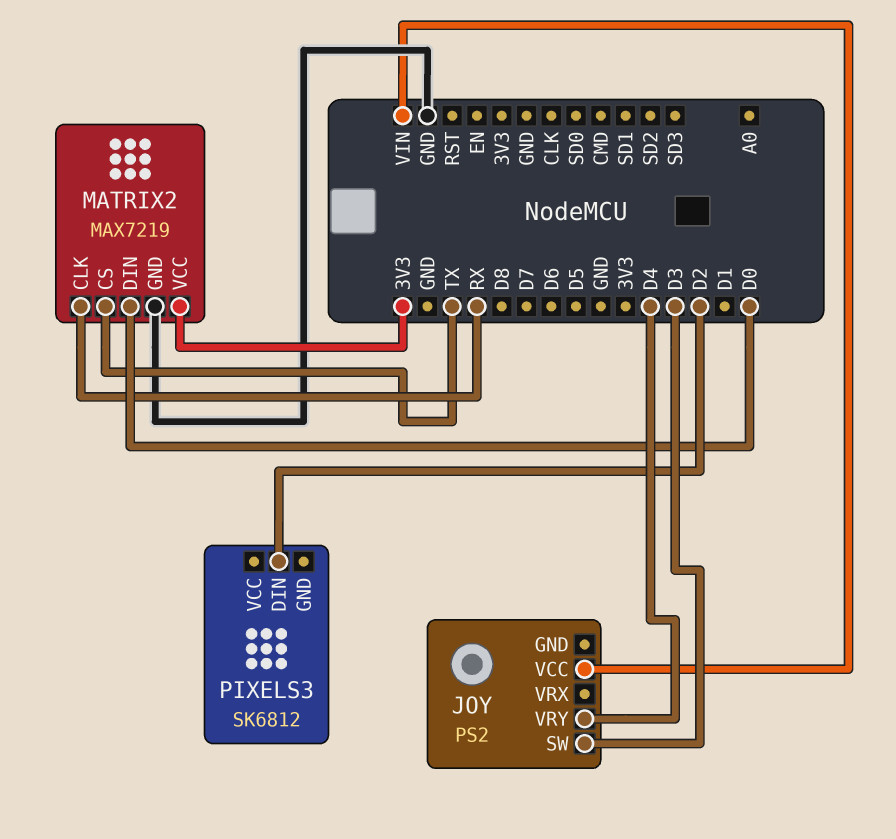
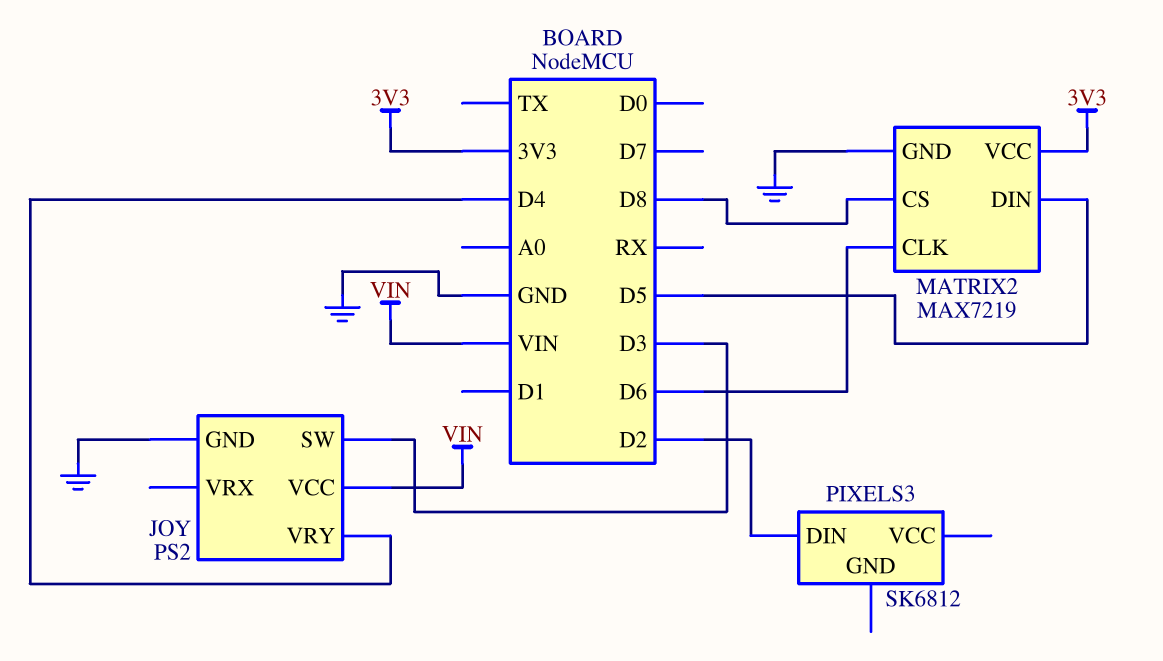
JOY pin GND: none -> GND
MATRIX2 pin CLK: RX -> D6
MATRIX2 pin CS: TX -> D8
MATRIX2 pin DIN: D0 -> D5

